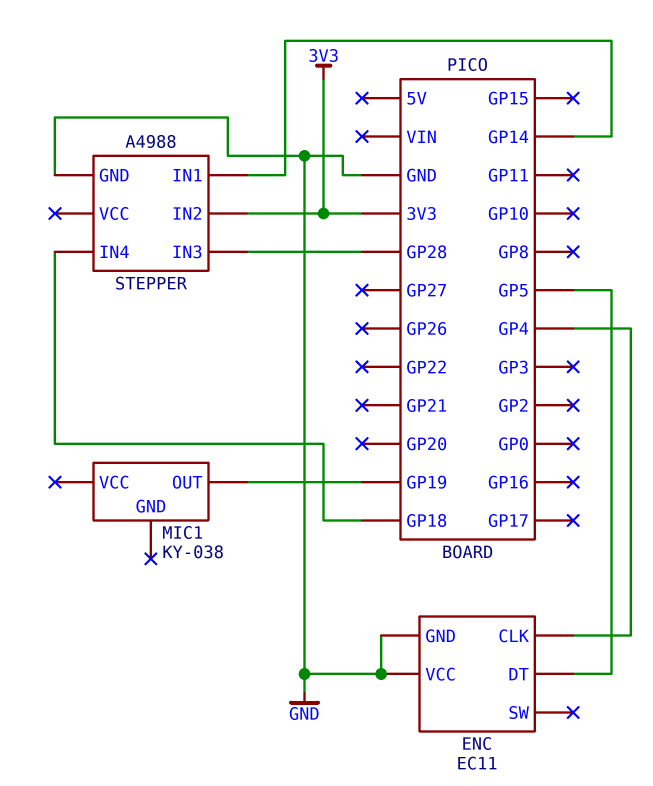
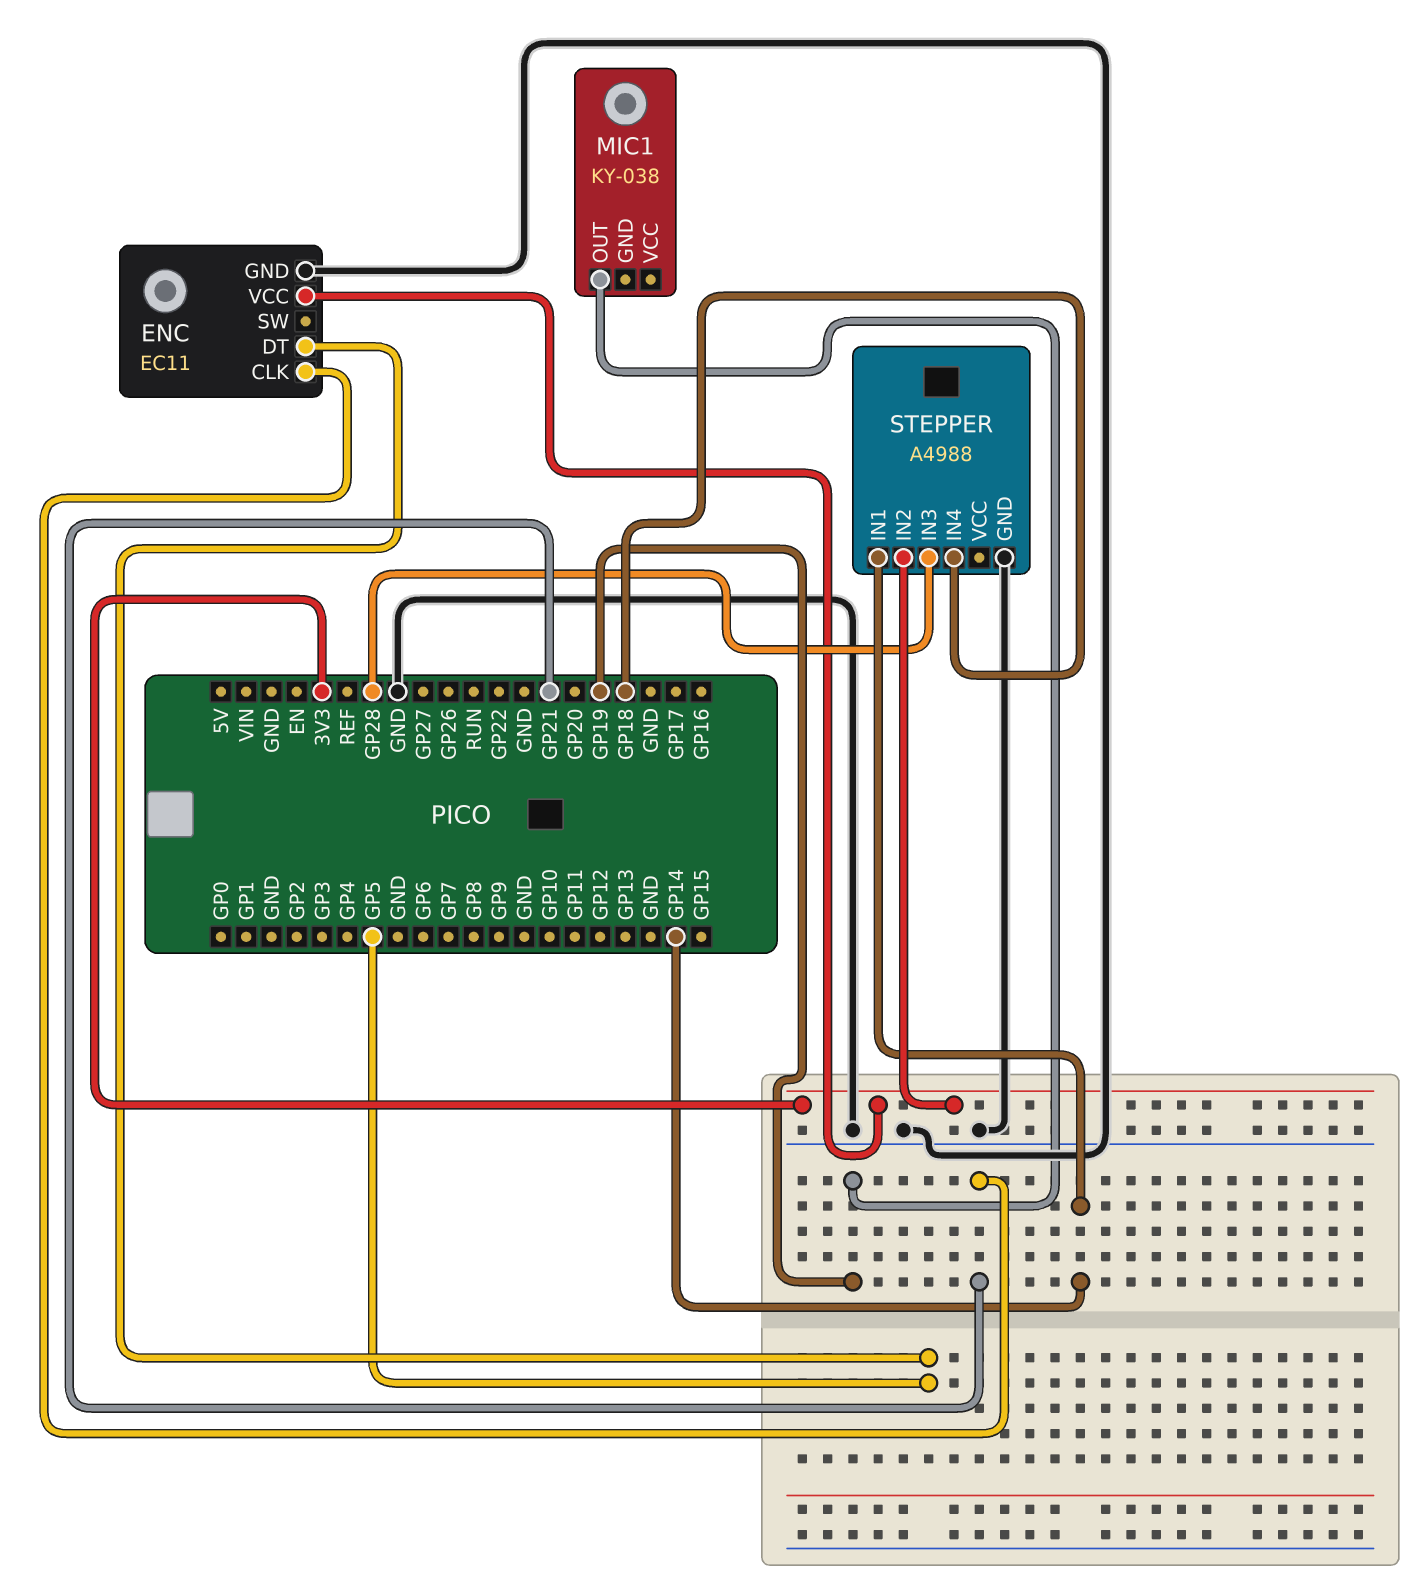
ENC pin CLK: GP4 -> GP21
ENC pin VCC: GND -> 3V3

